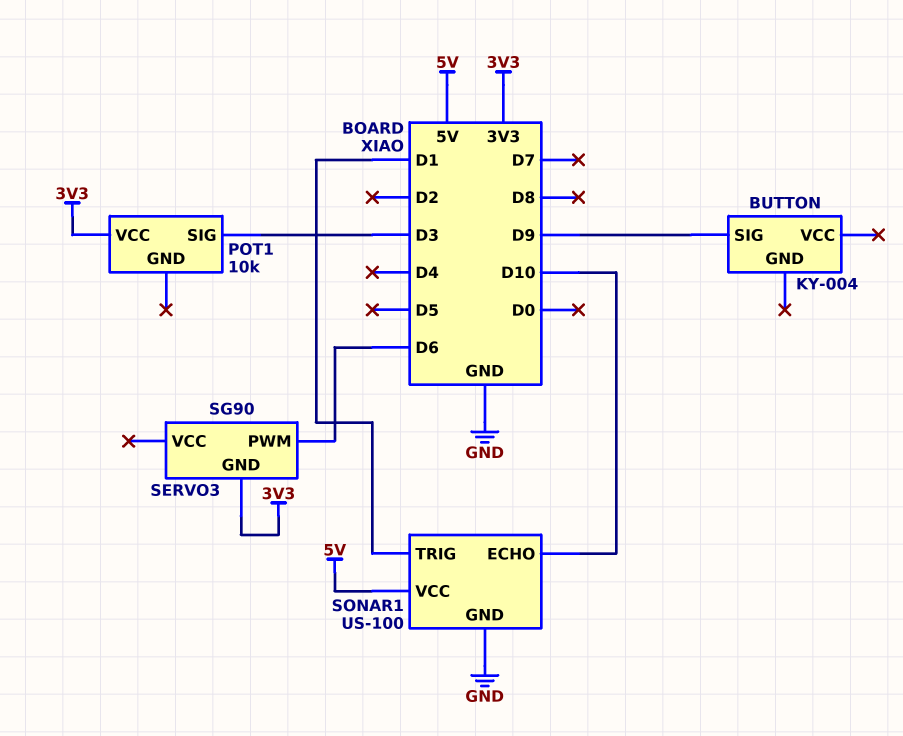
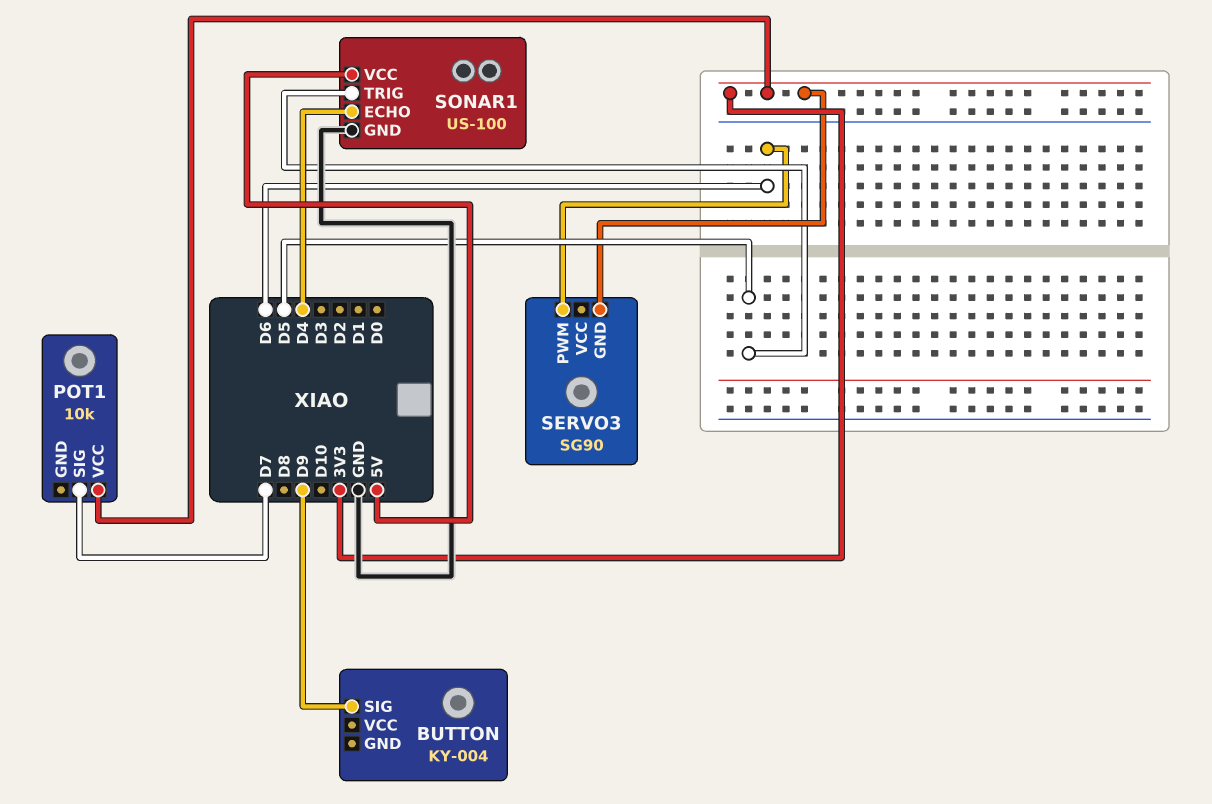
POT1 pin SIG: D3 -> D7
SONAR1 pin ECHO: D10 -> D4
SONAR1 pin TRIG: D1 -> D5

